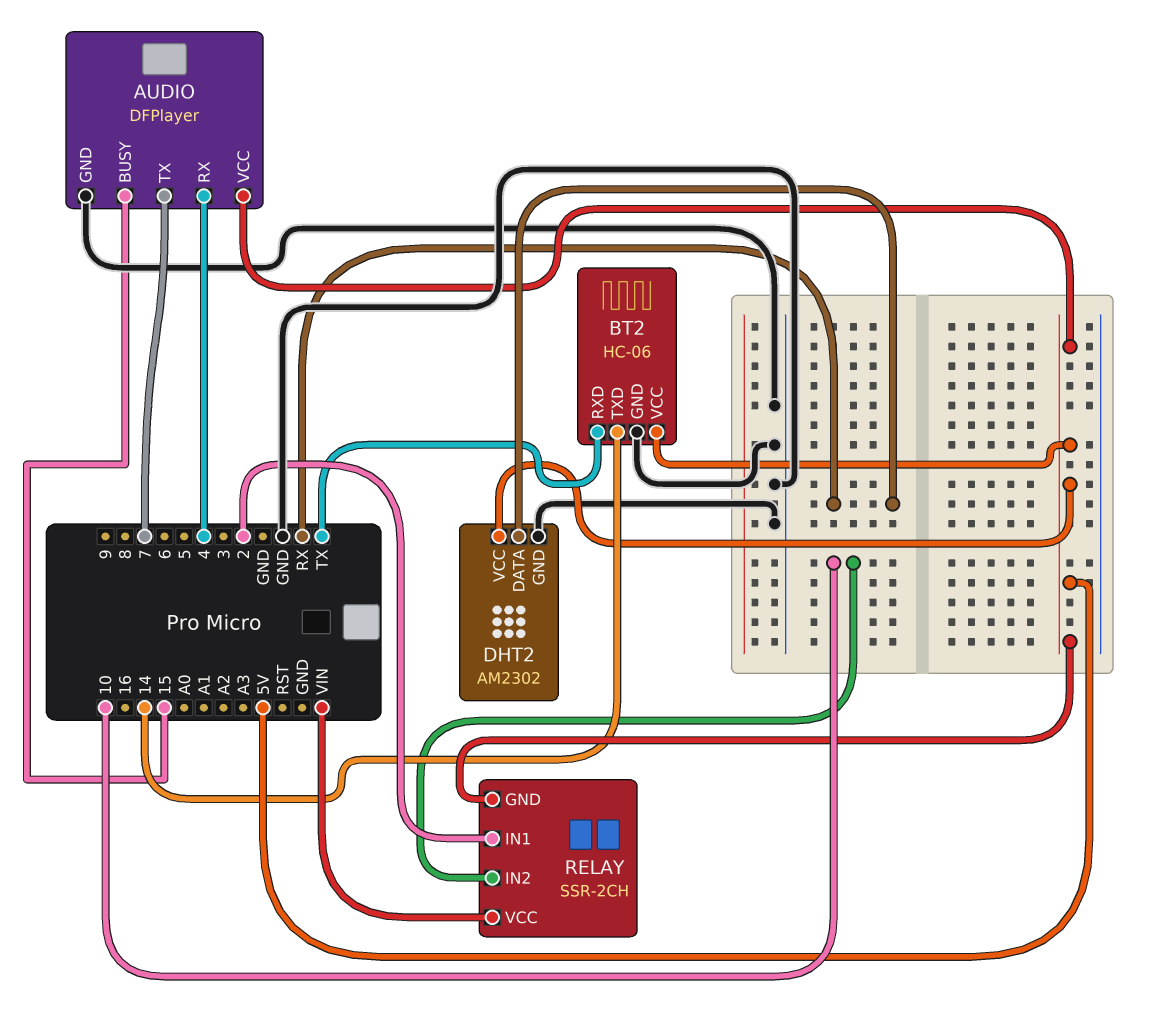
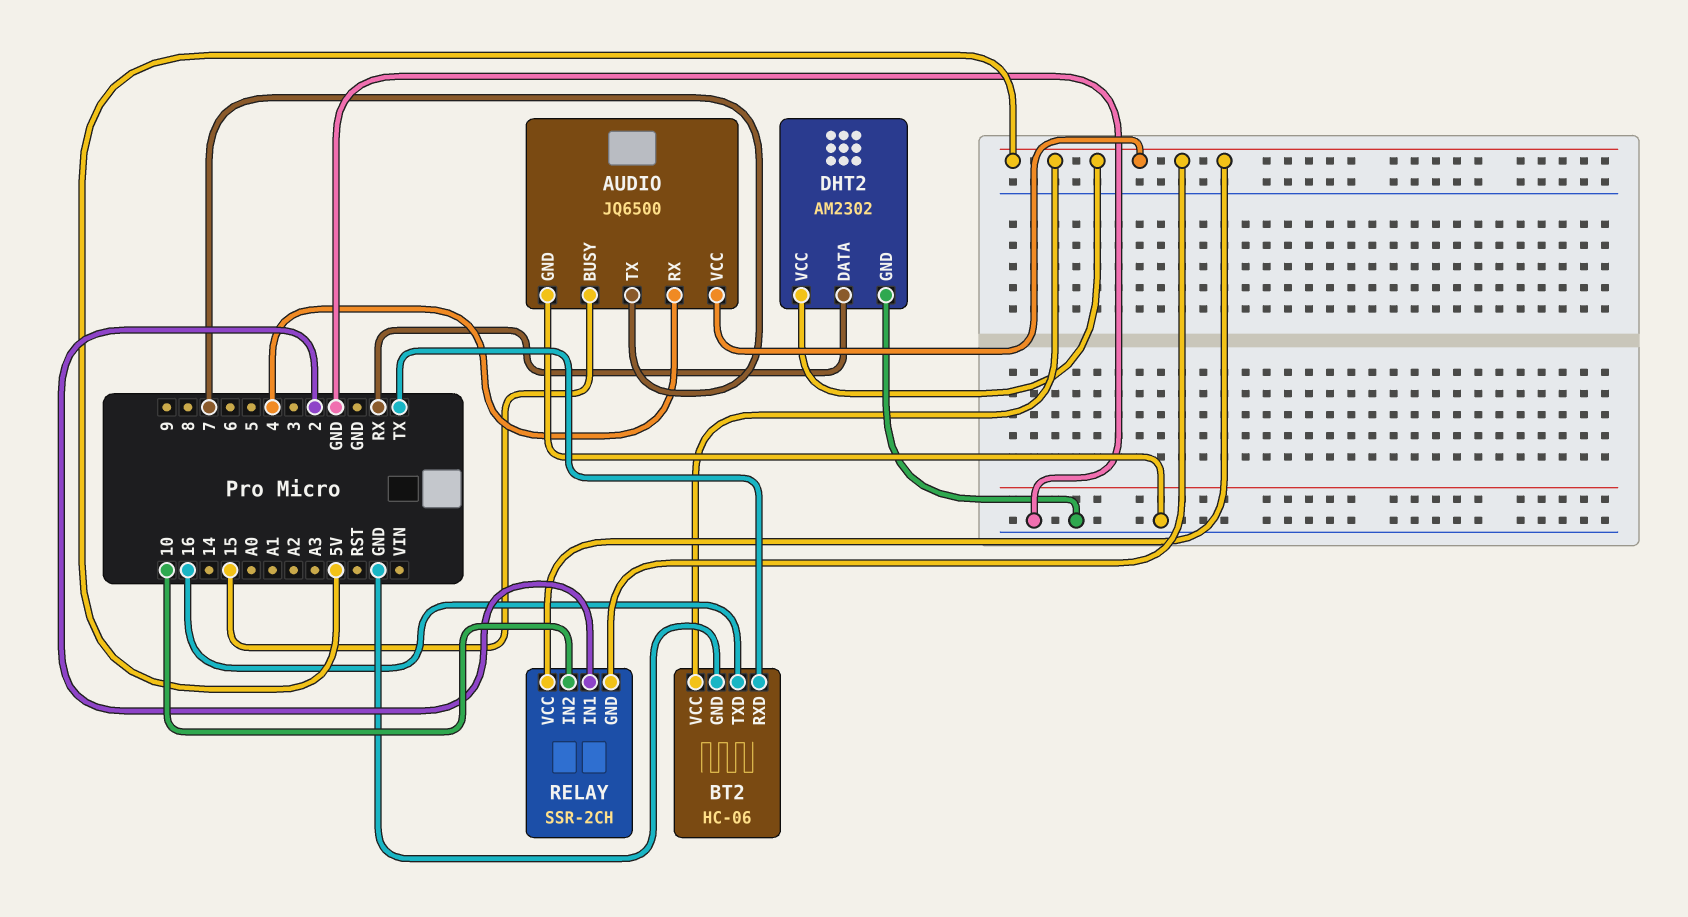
AUDIO: DFPlayer -> JQ6500
BT2 pin TXD: 14 -> 16
RELAY pin VCC: VIN -> 5V

